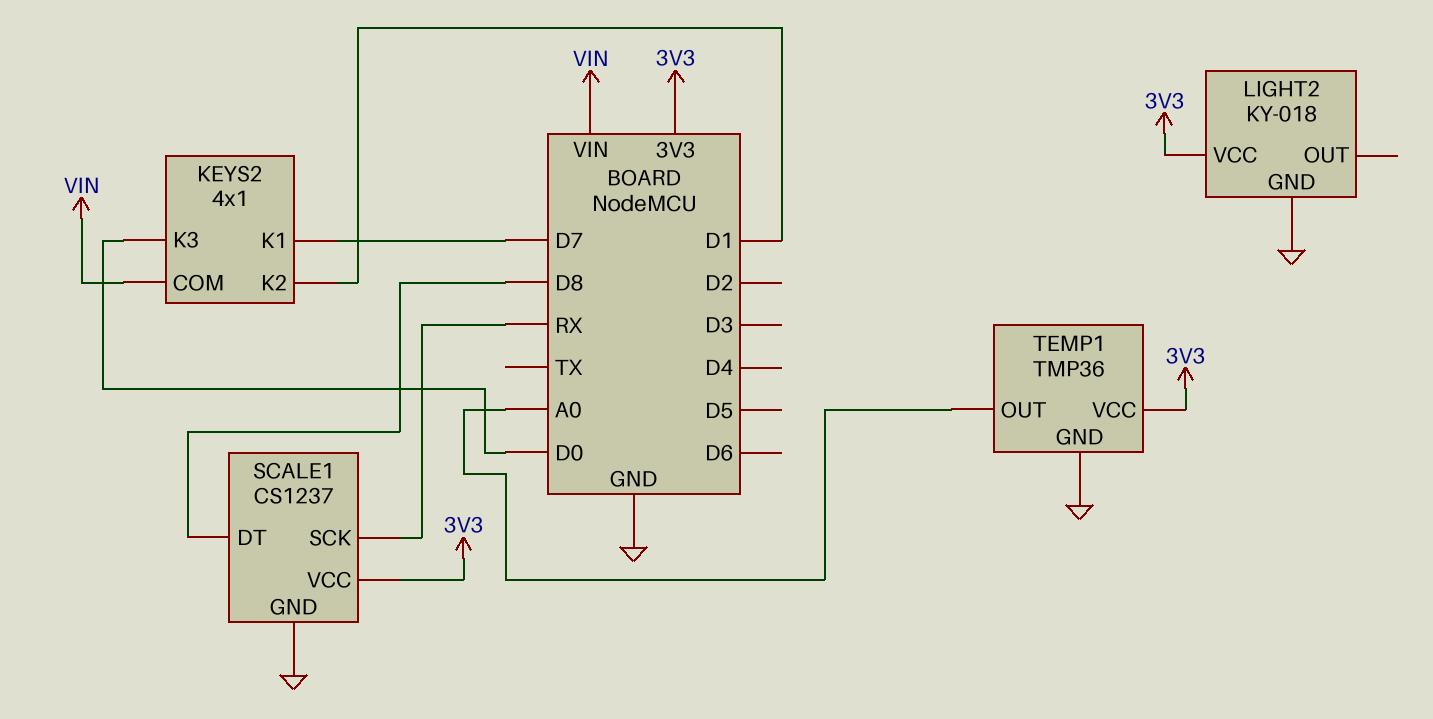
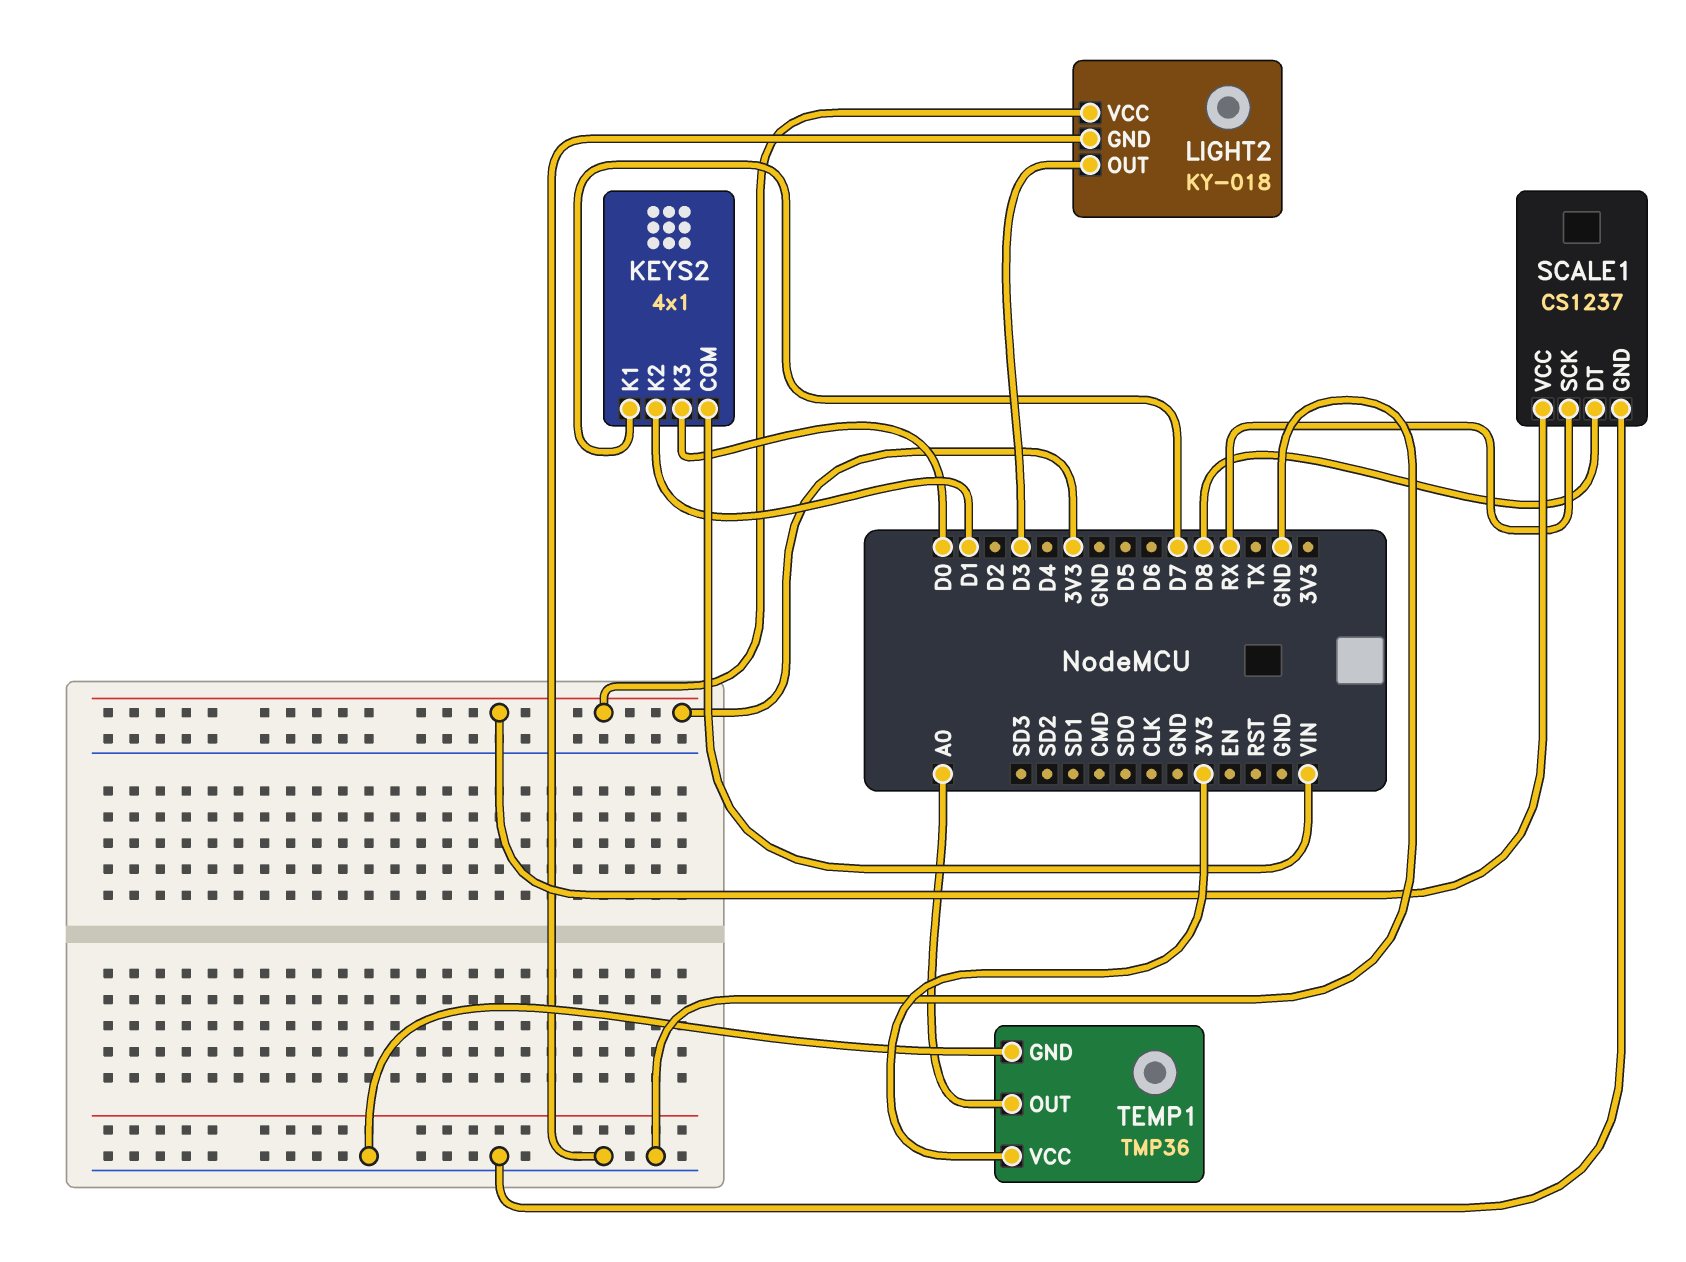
LIGHT2 pin OUT: none -> D3

